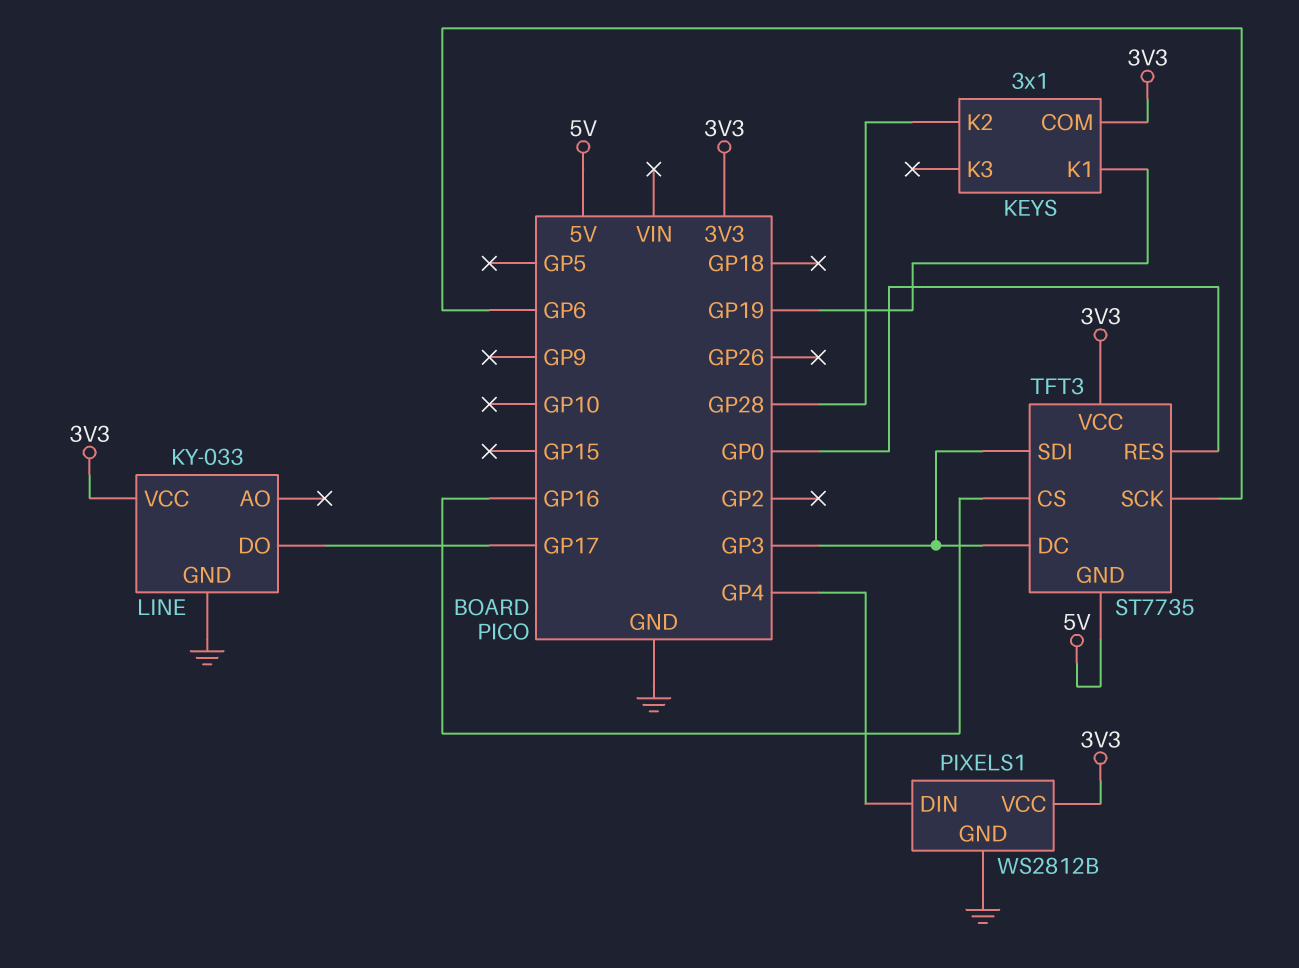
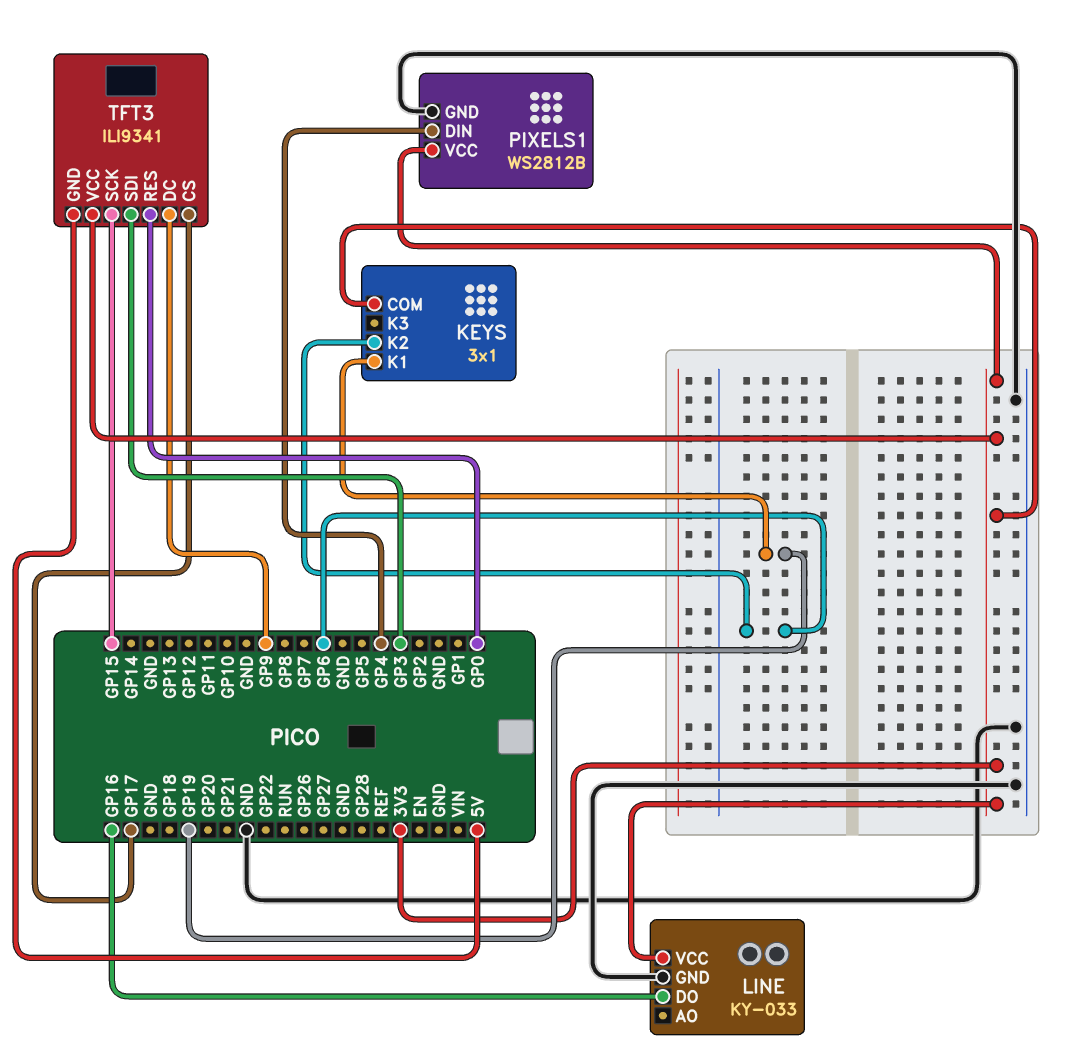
KEYS pin K2: GP28 -> GP6
LINE pin DO: GP17 -> GP16
TFT3: ST7735 -> ILI9341
TFT3 pin CS: GP16 -> GP17
TFT3 pin DC: GP3 -> GP9
TFT3 pin SCK: GP6 -> GP15

